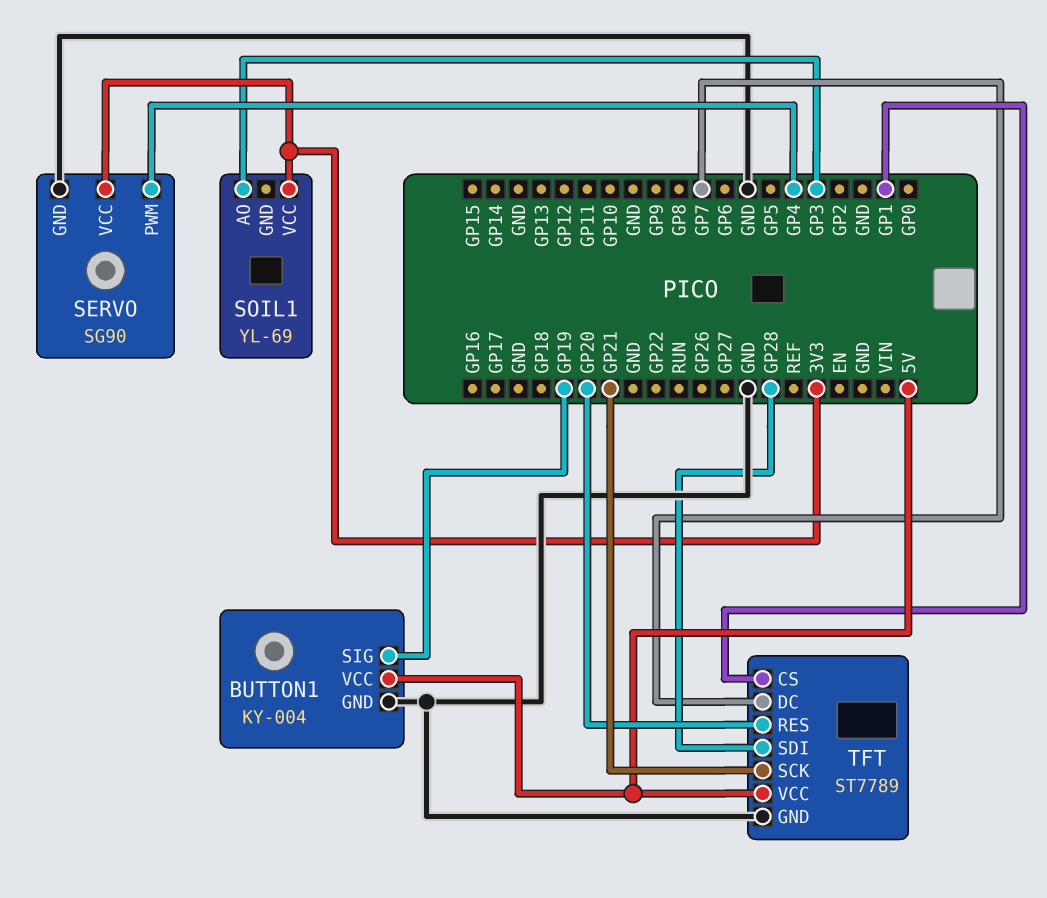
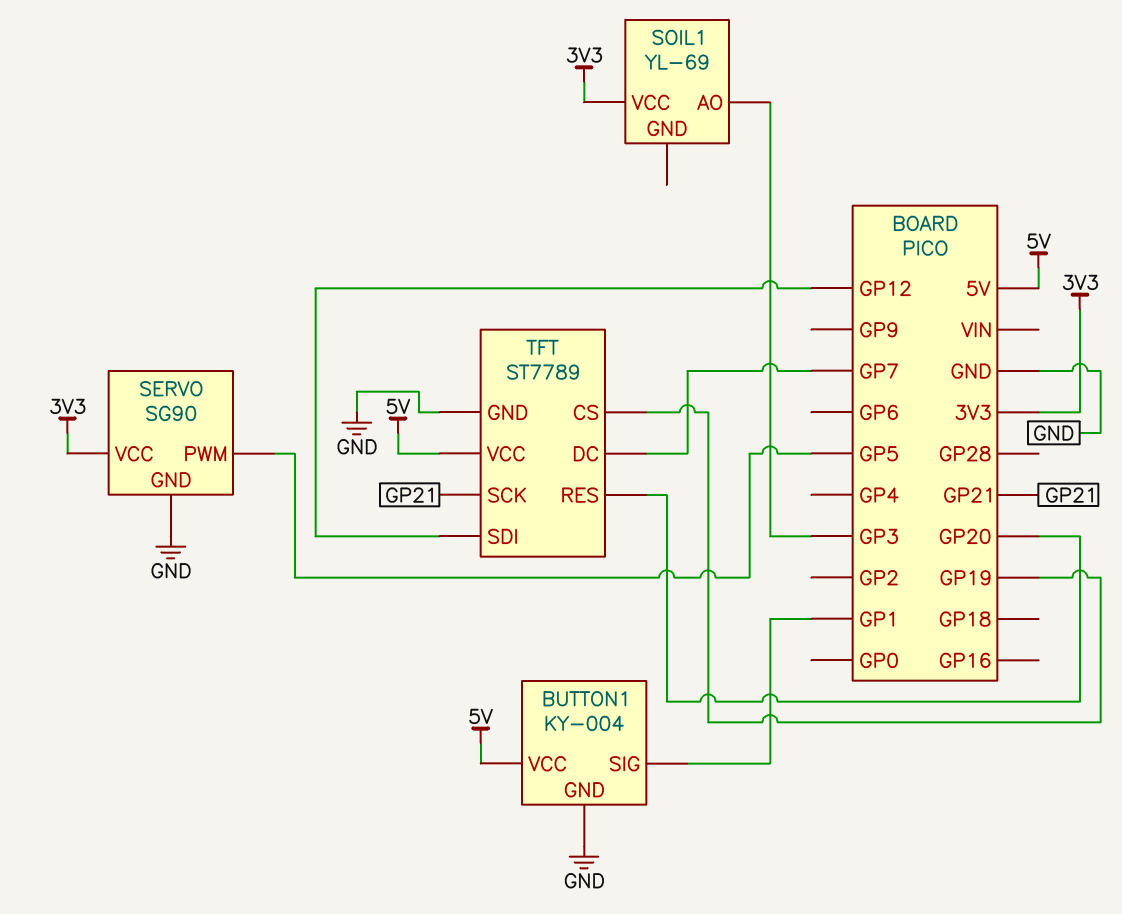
BUTTON1 pin SIG: GP19 -> GP1
SERVO pin PWM: GP4 -> GP5
TFT pin CS: GP1 -> GP19
TFT pin SDI: GP28 -> GP12

